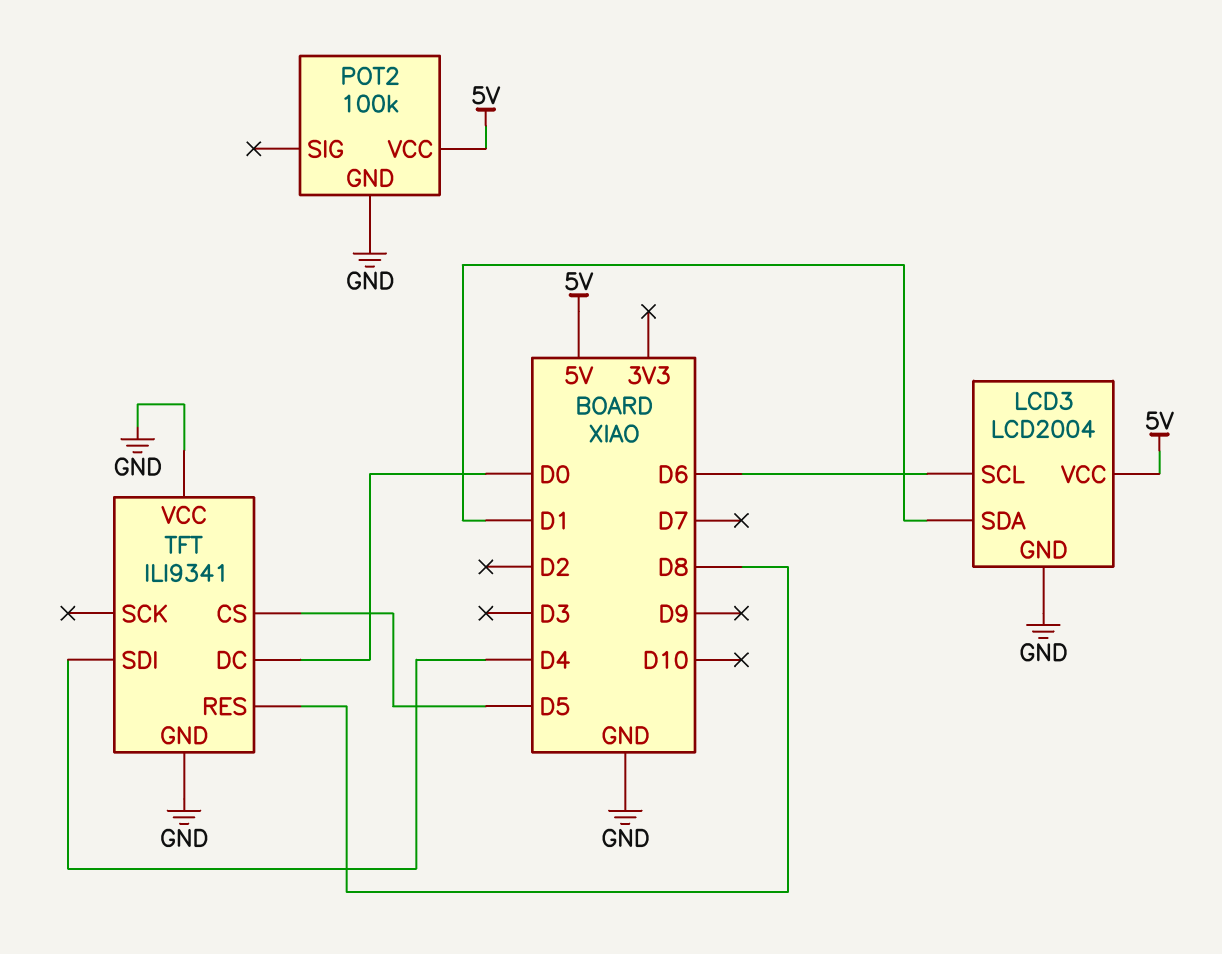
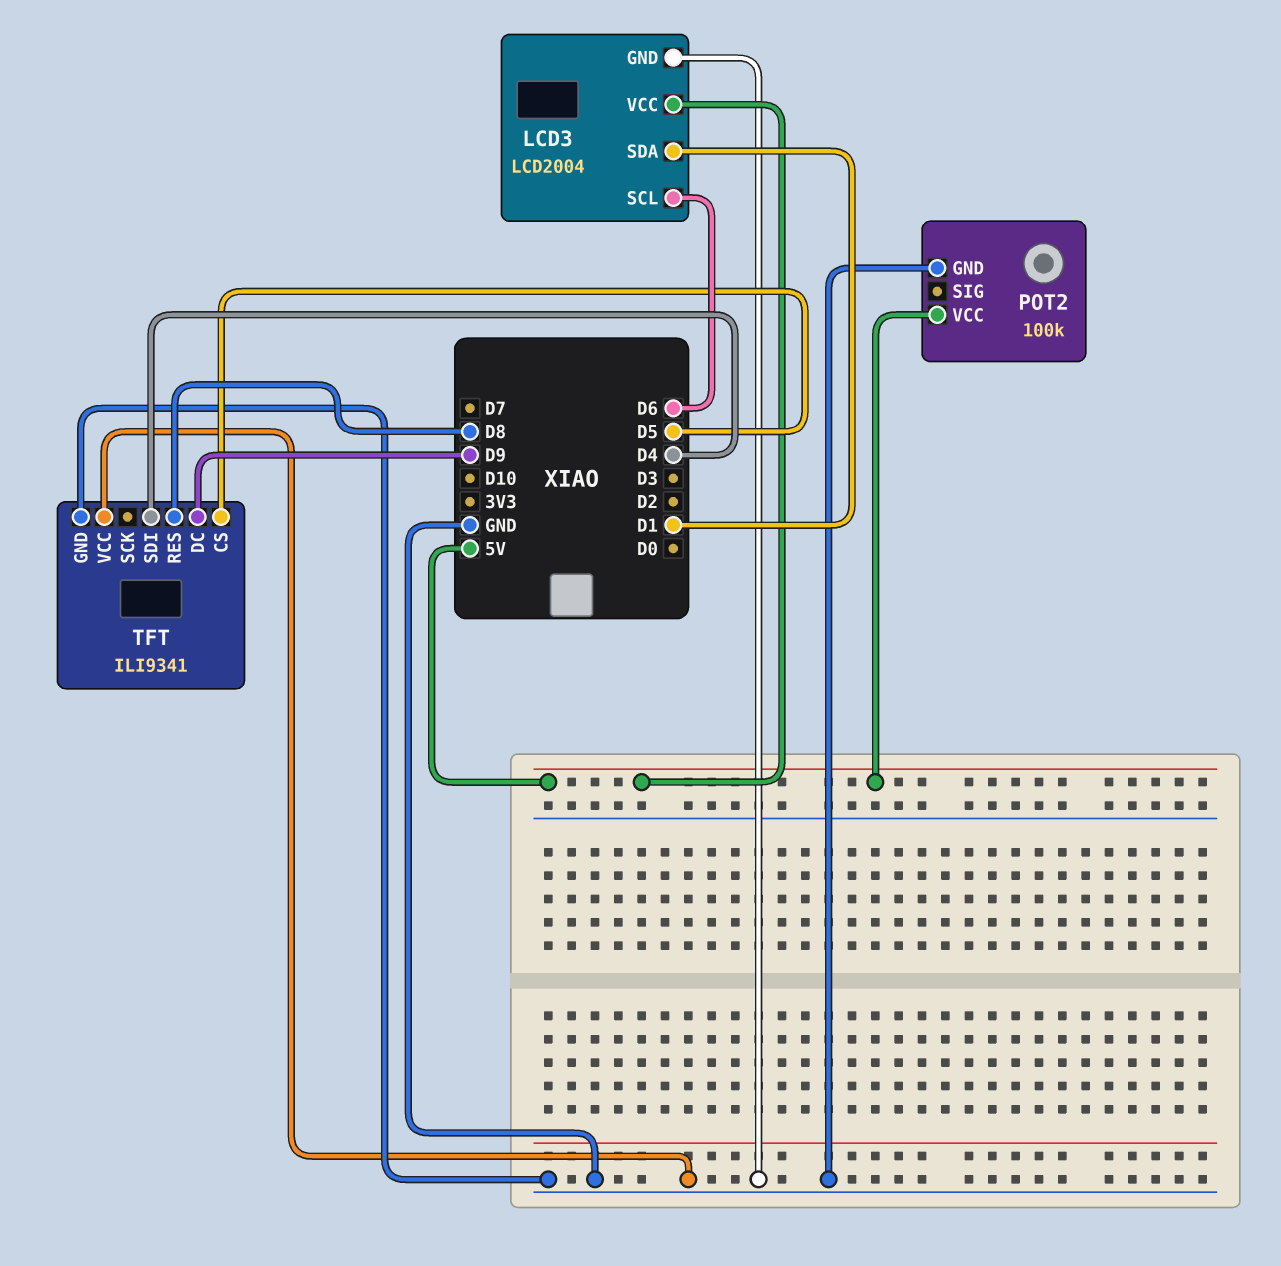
TFT pin DC: D0 -> D9

